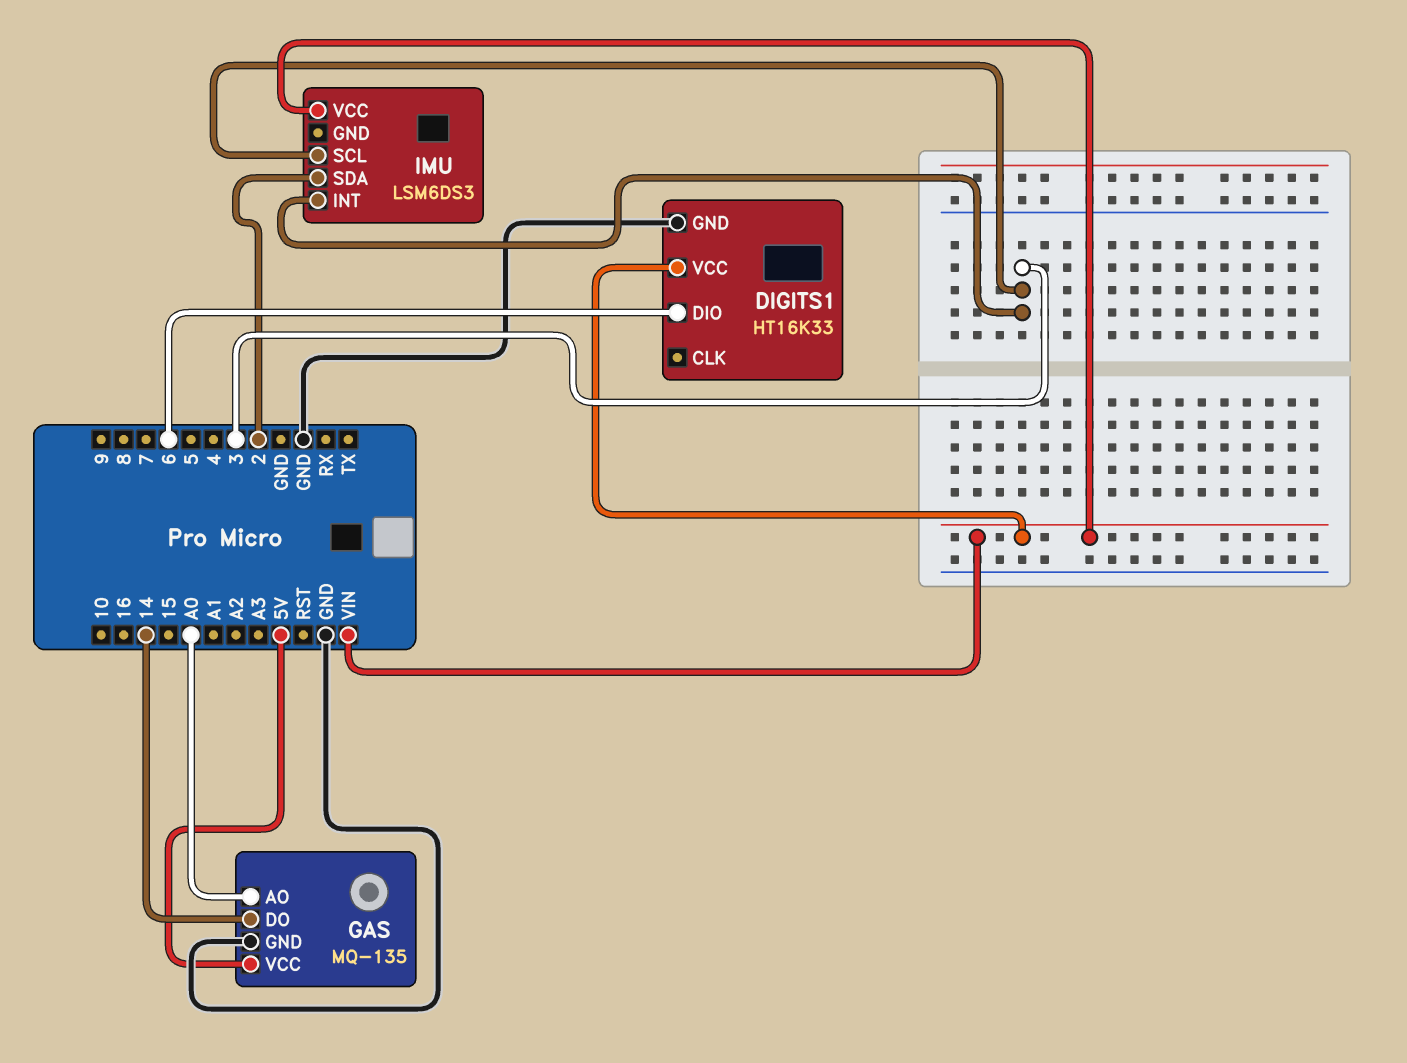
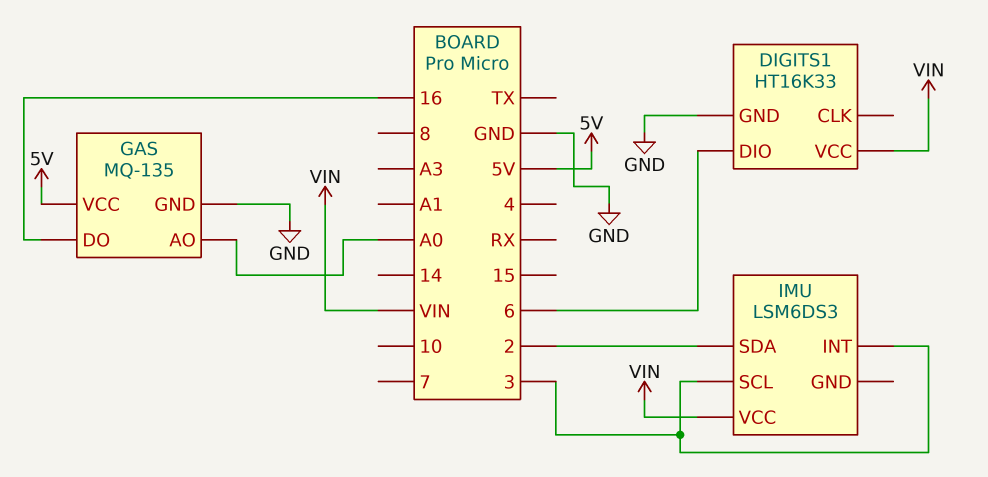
GAS pin DO: 14 -> 16

